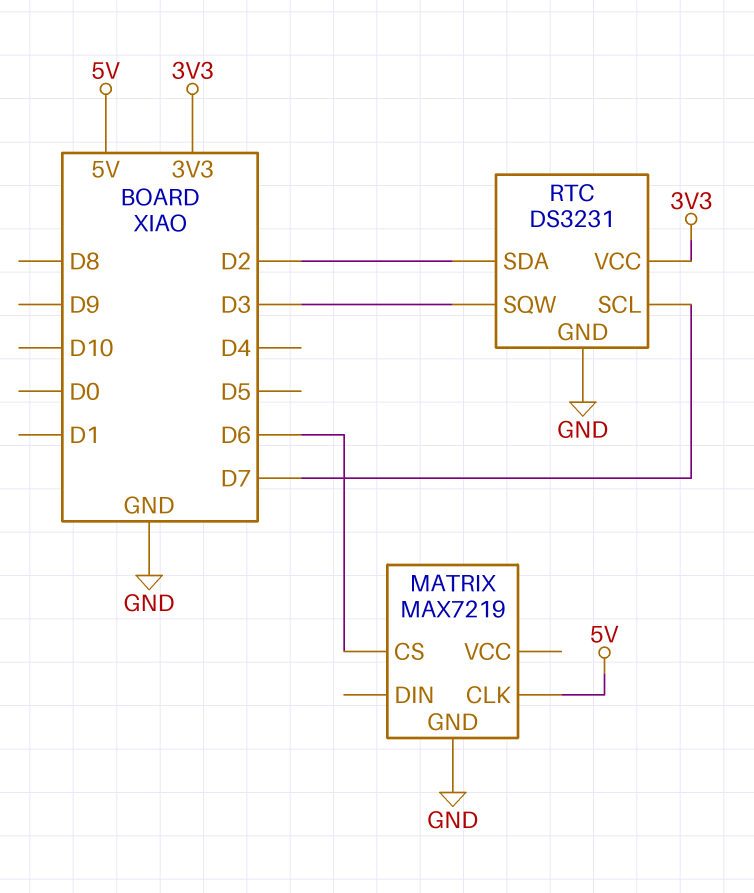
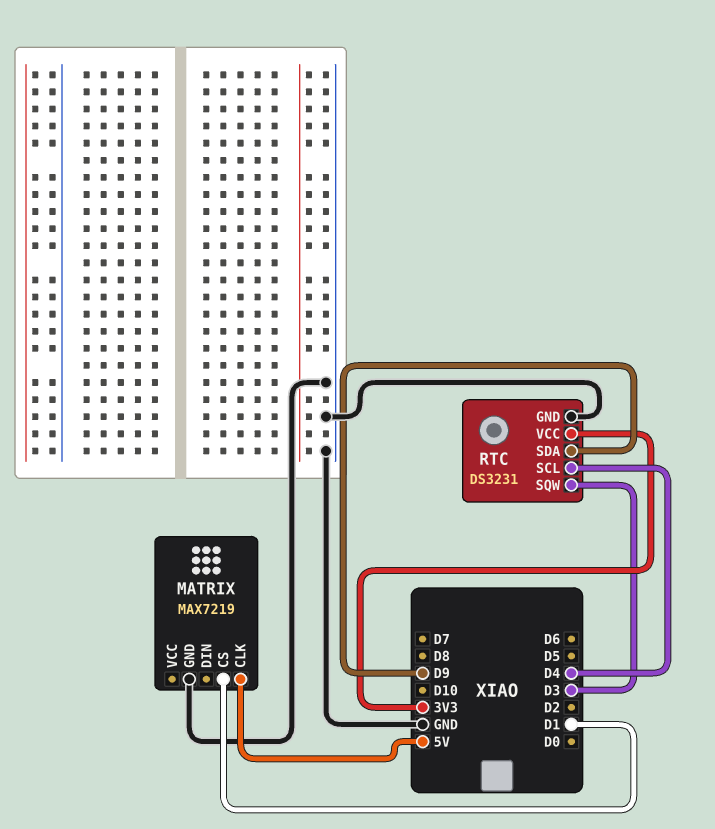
MATRIX pin CS: D6 -> D1
RTC pin SCL: D7 -> D4
RTC pin SDA: D2 -> D9

